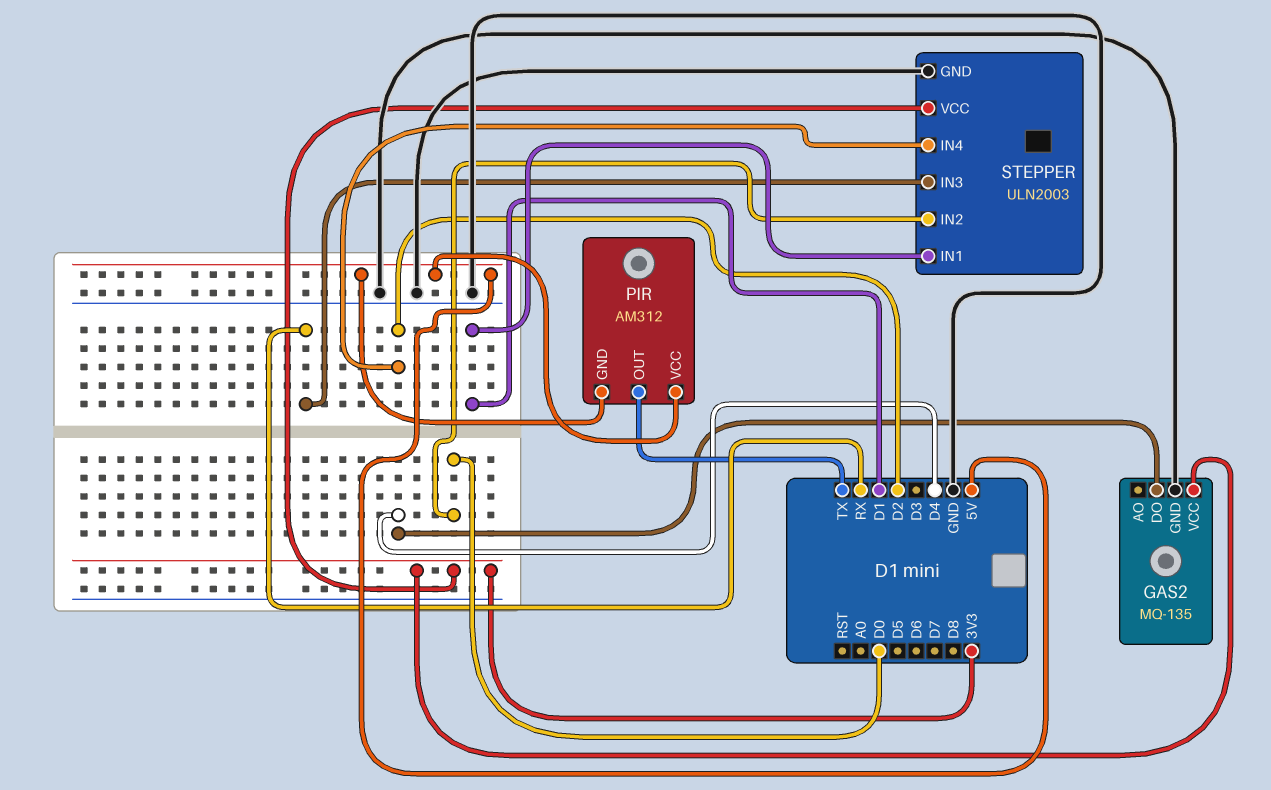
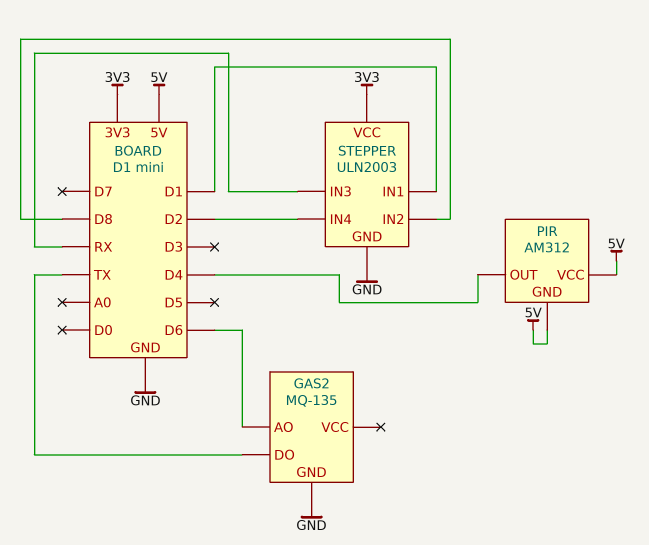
GAS2 pin AO: none -> D6
GAS2 pin DO: D4 -> TX
GAS2 pin VCC: 3V3 -> none
PIR pin OUT: TX -> D4
STEPPER pin IN2: D0 -> D8

